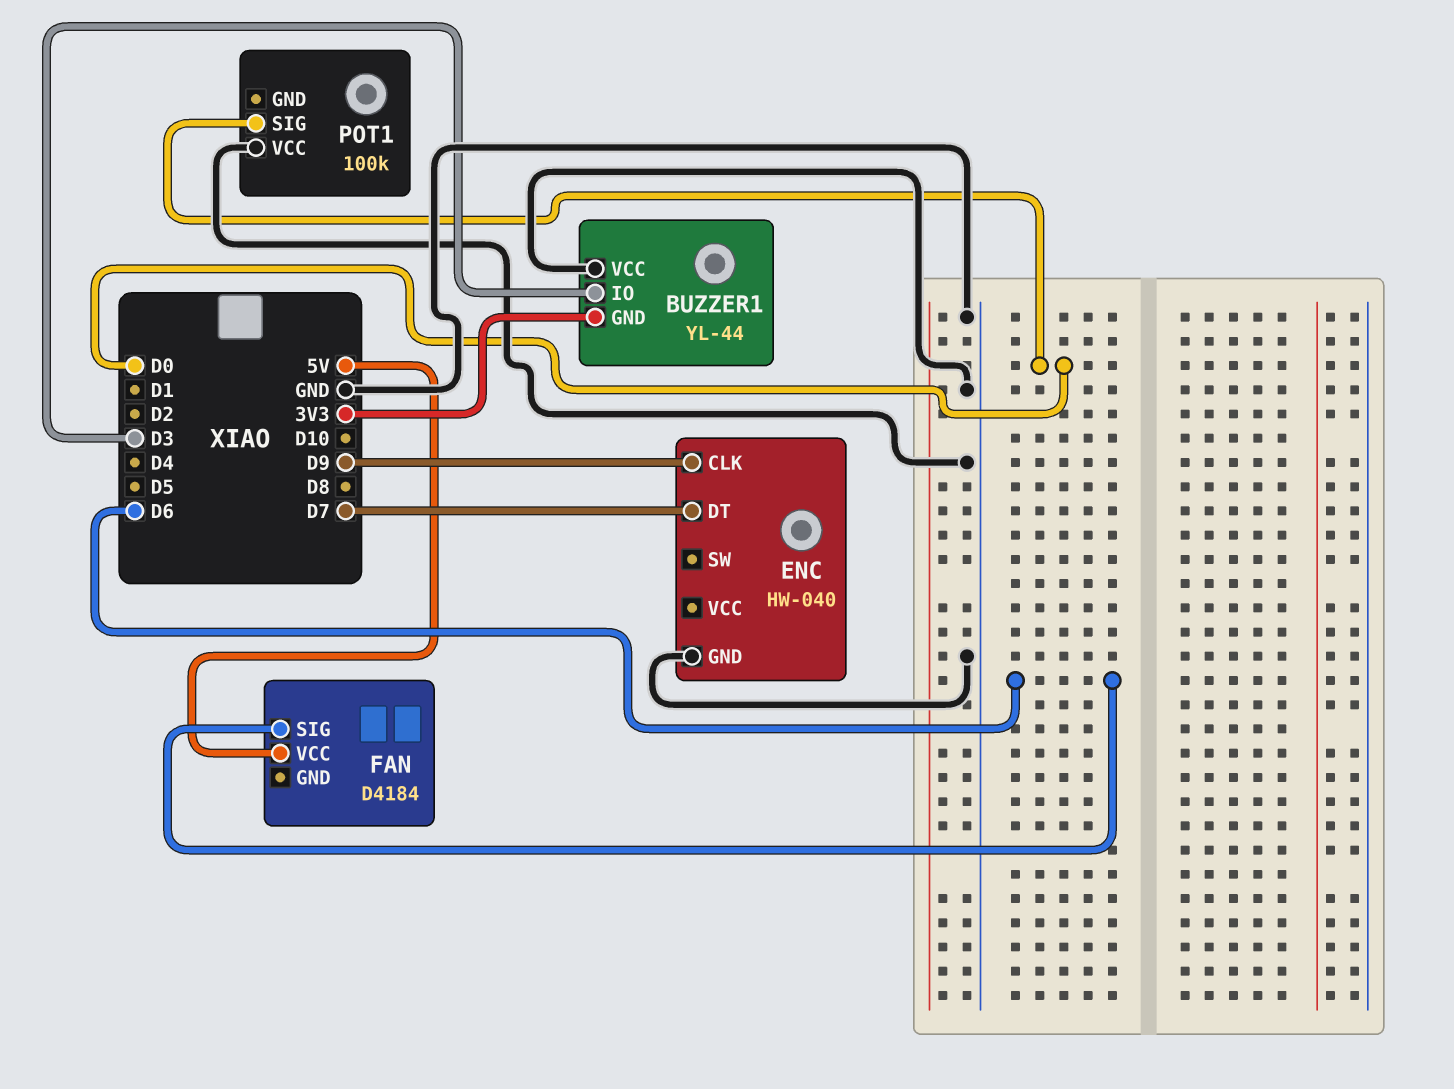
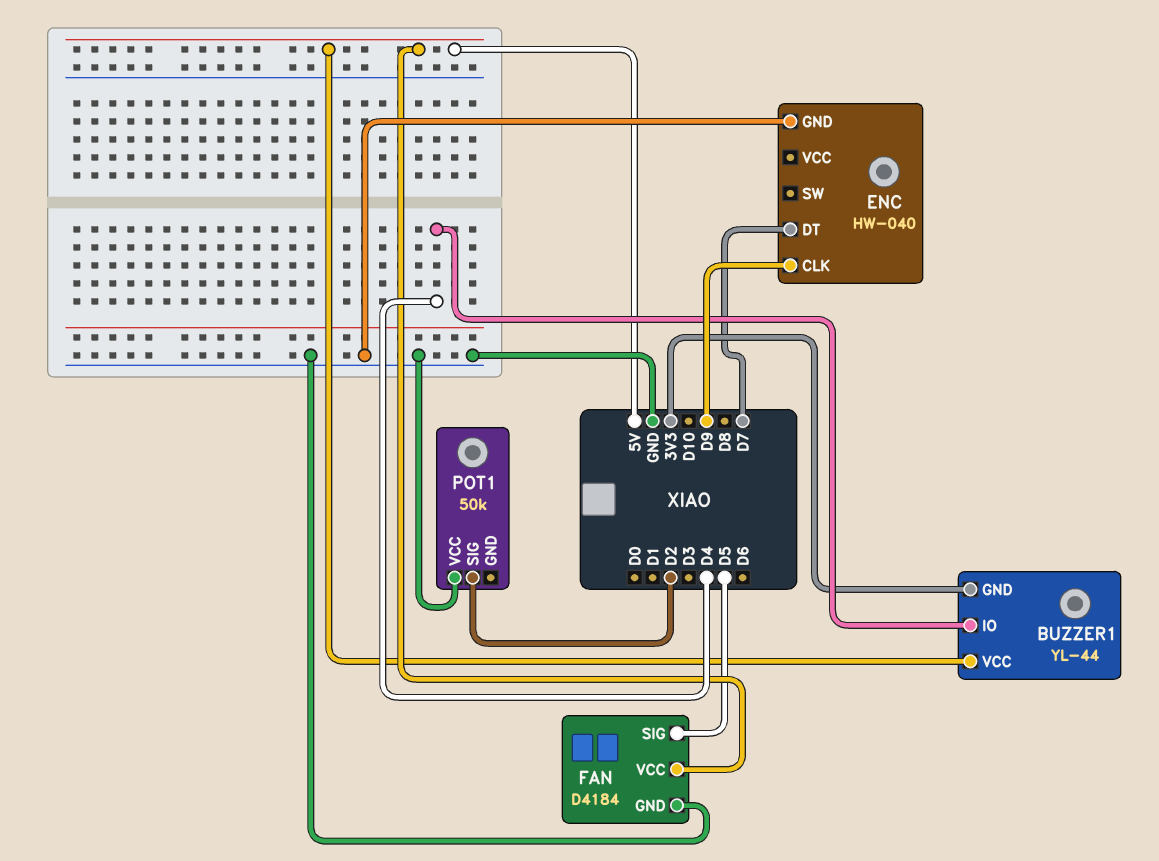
BUZZER1 pin IO: D3 -> D4
BUZZER1 pin VCC: GND -> 5V
FAN pin GND: none -> GND
FAN pin SIG: D6 -> D5
POT1: 100k -> 50k
POT1 pin SIG: D0 -> D2

